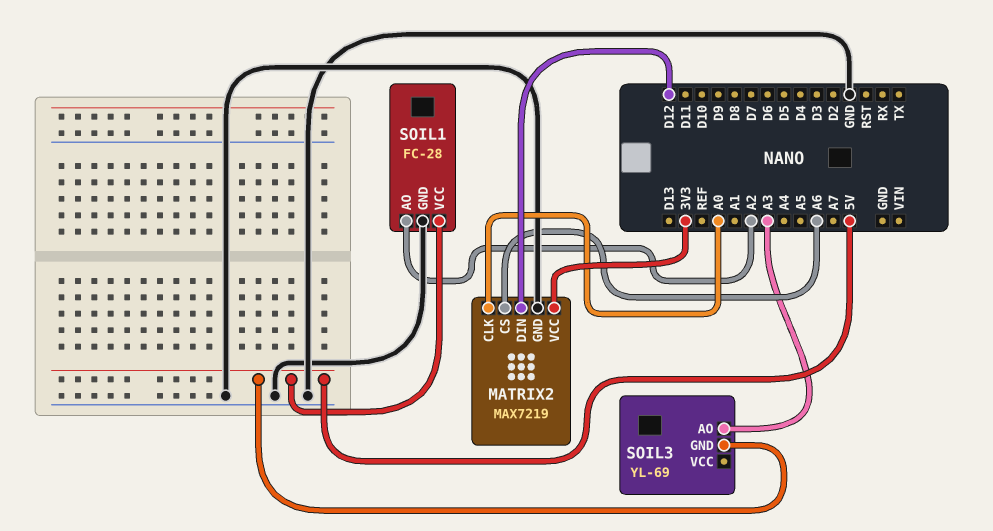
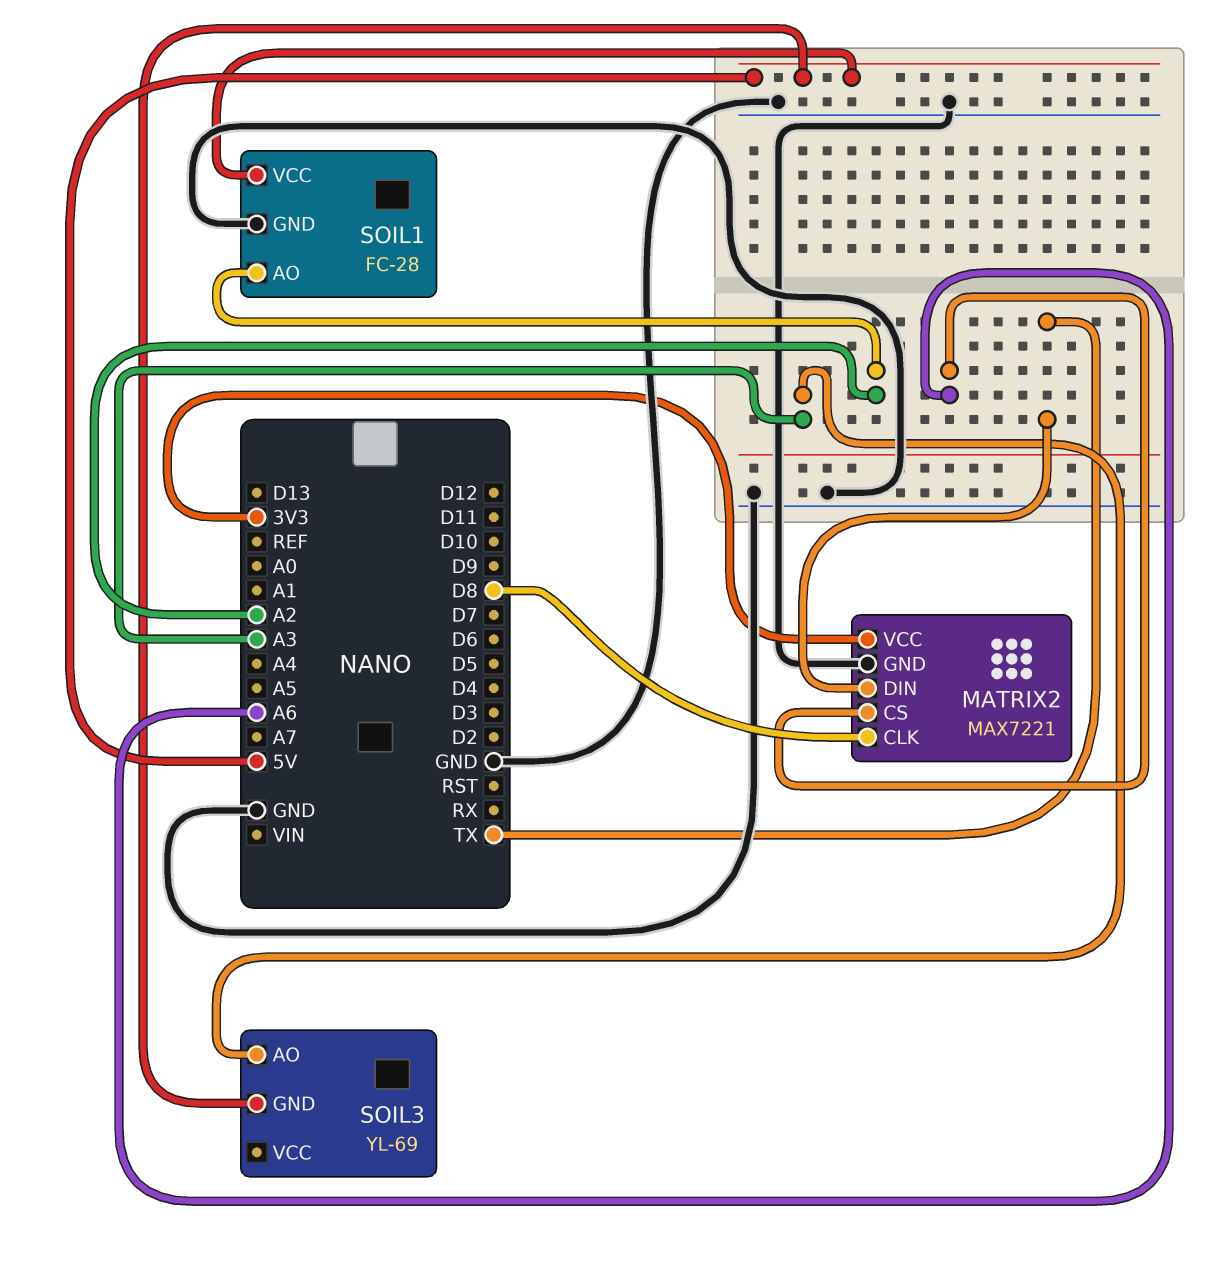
MATRIX2: MAX7219 -> MAX7221
MATRIX2 pin CLK: A0 -> D8
MATRIX2 pin DIN: D12 -> TX

